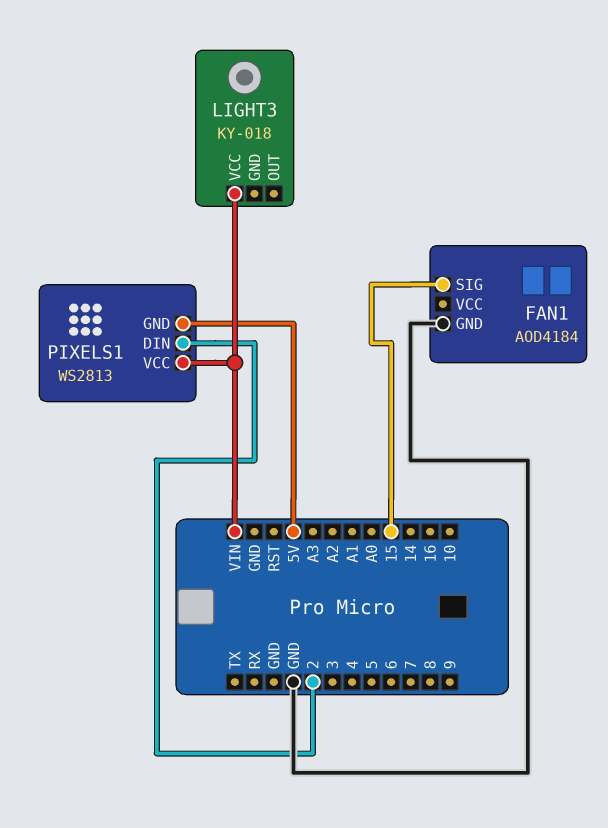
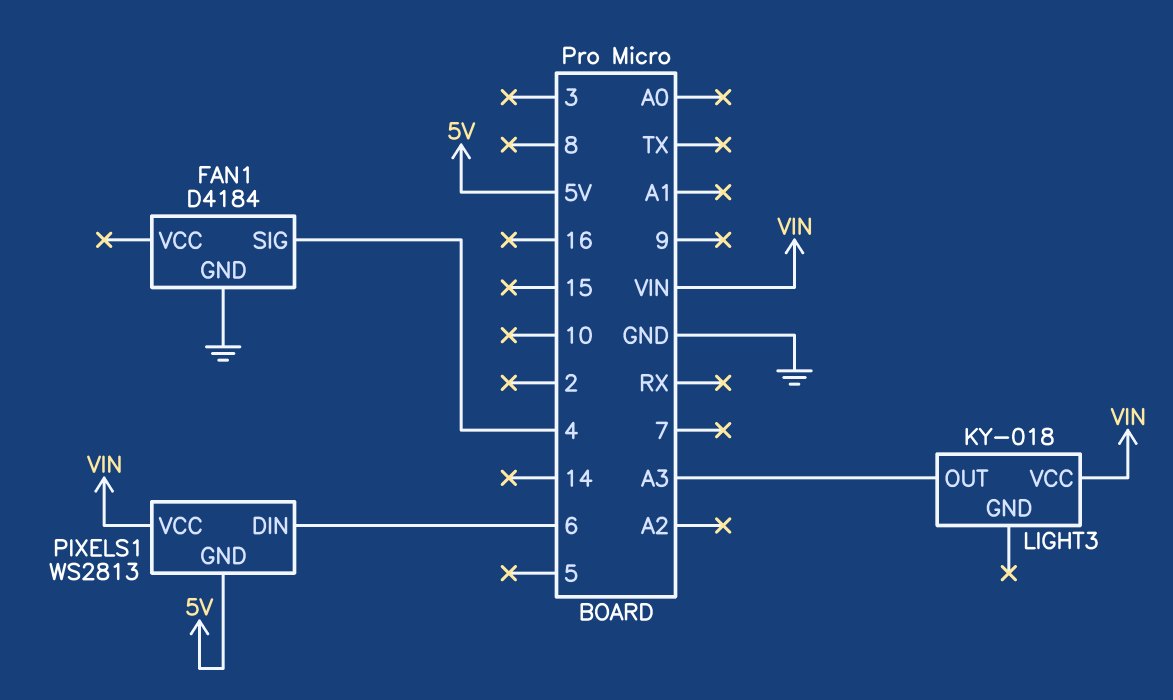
FAN1: AOD4184 -> D4184
FAN1 pin SIG: 15 -> 4
LIGHT3 pin OUT: none -> A3
PIXELS1 pin DIN: 2 -> 6

